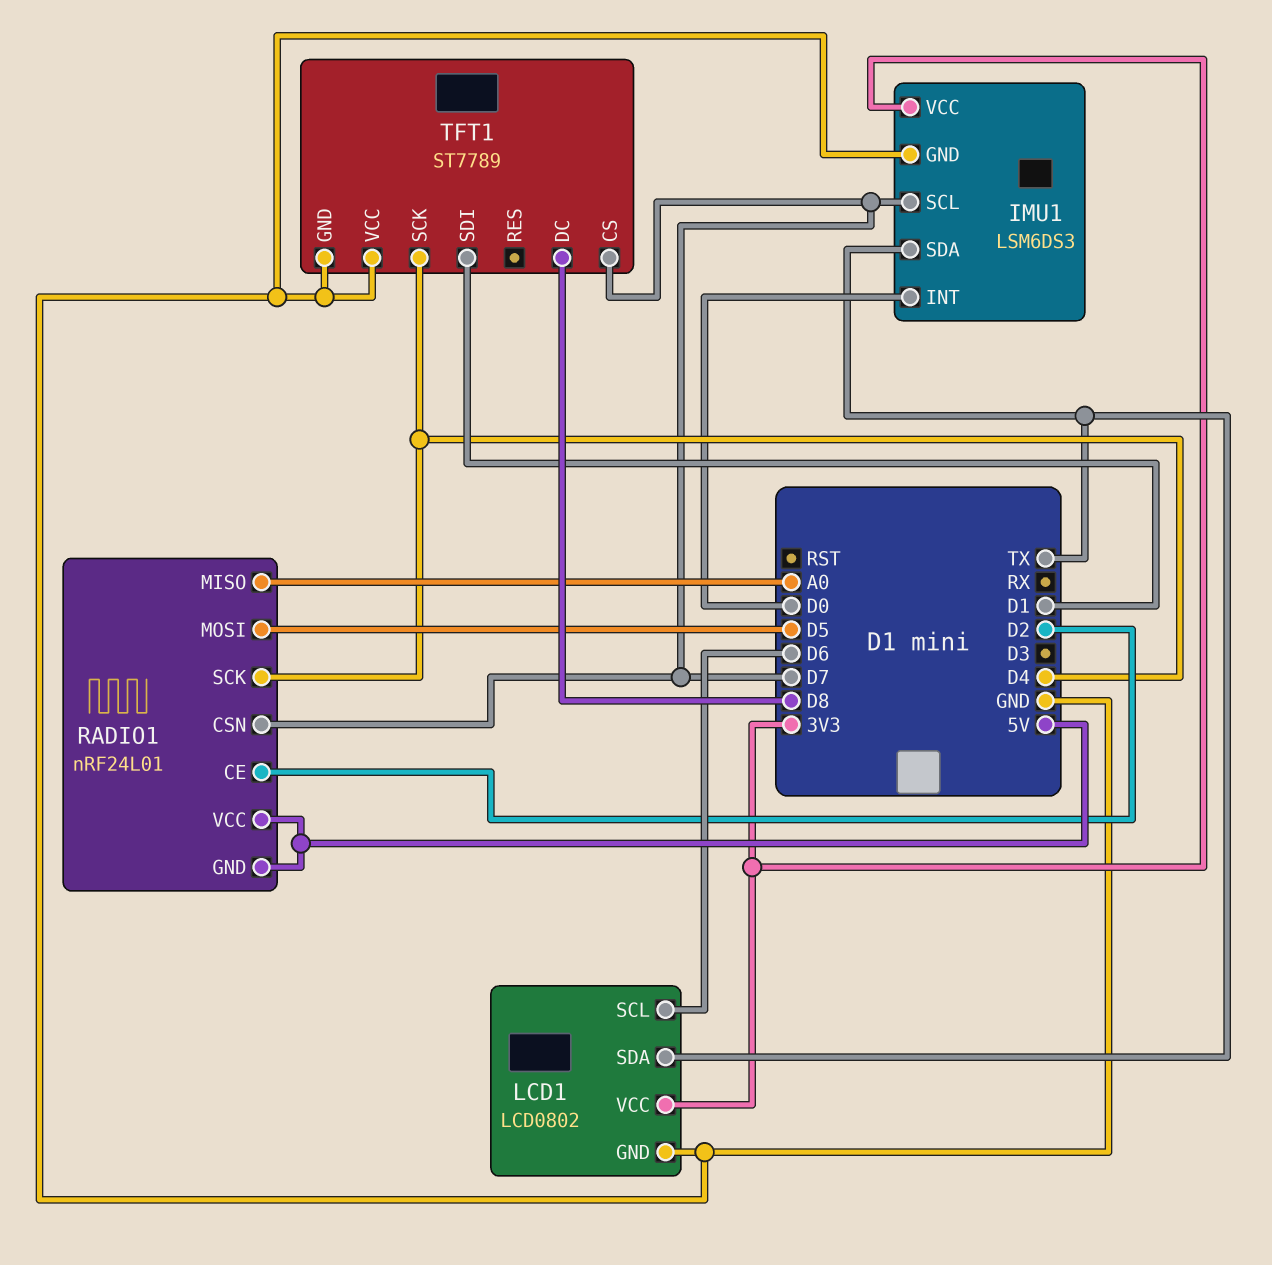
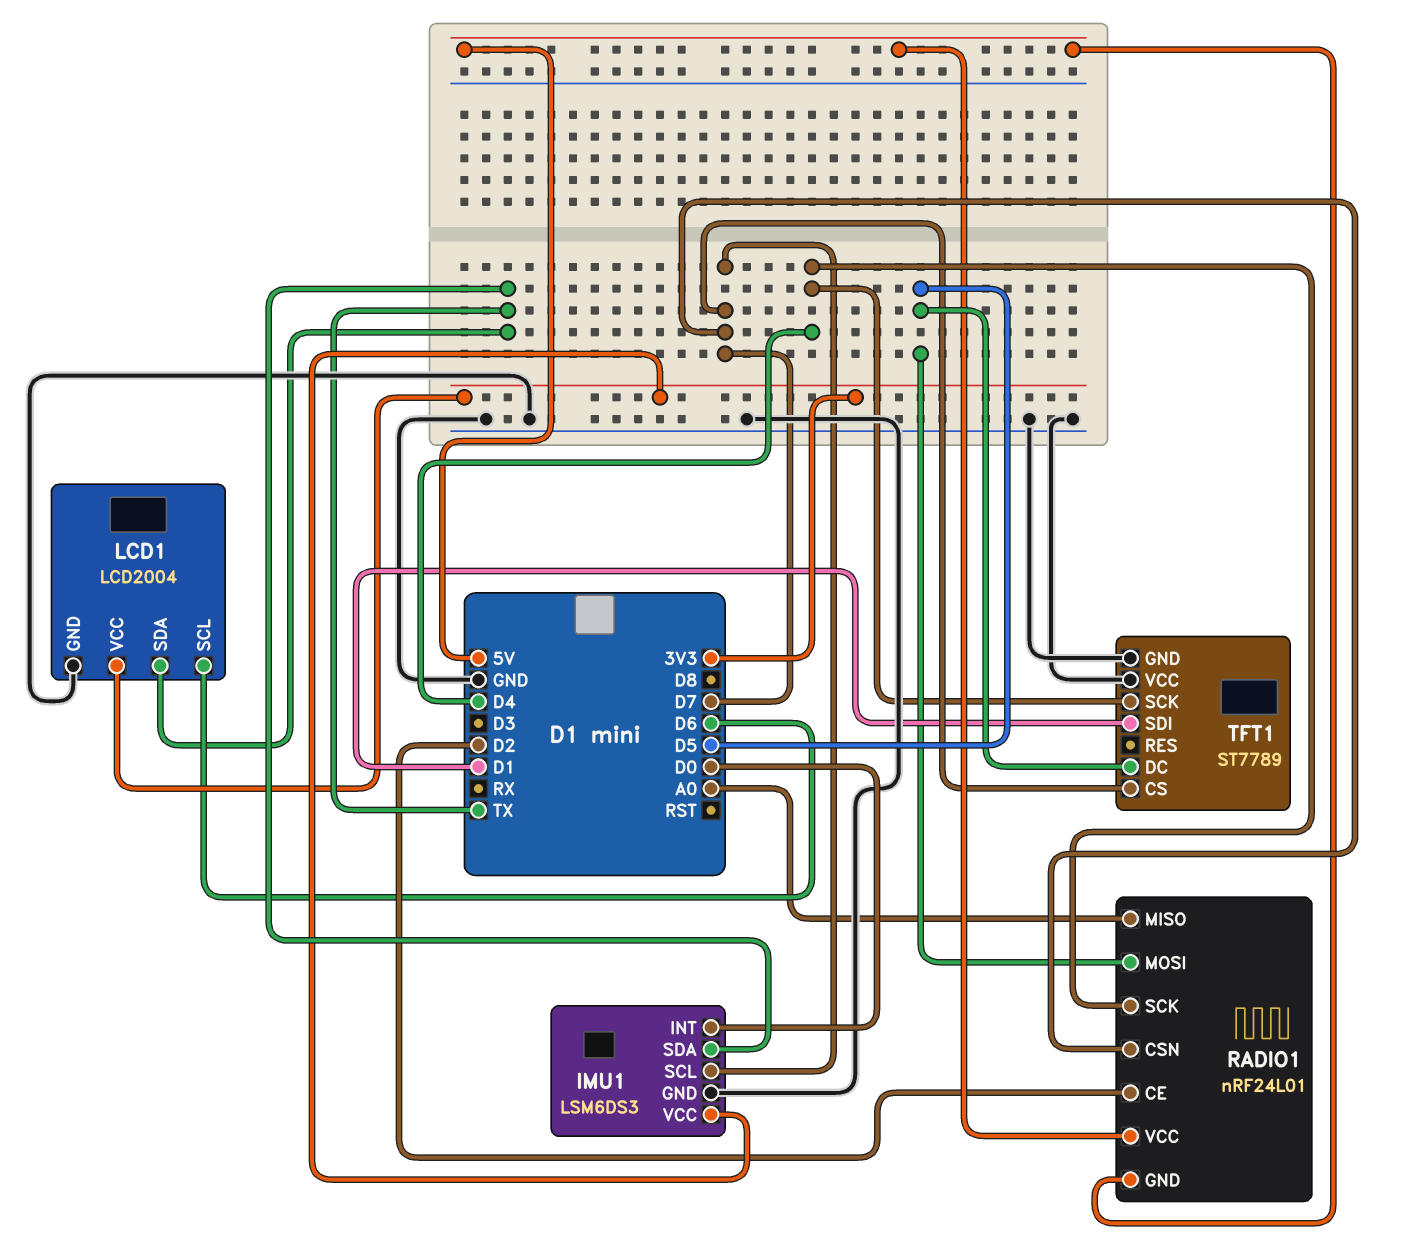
LCD1: LCD0802 -> LCD2004
TFT1 pin DC: D8 -> D5

